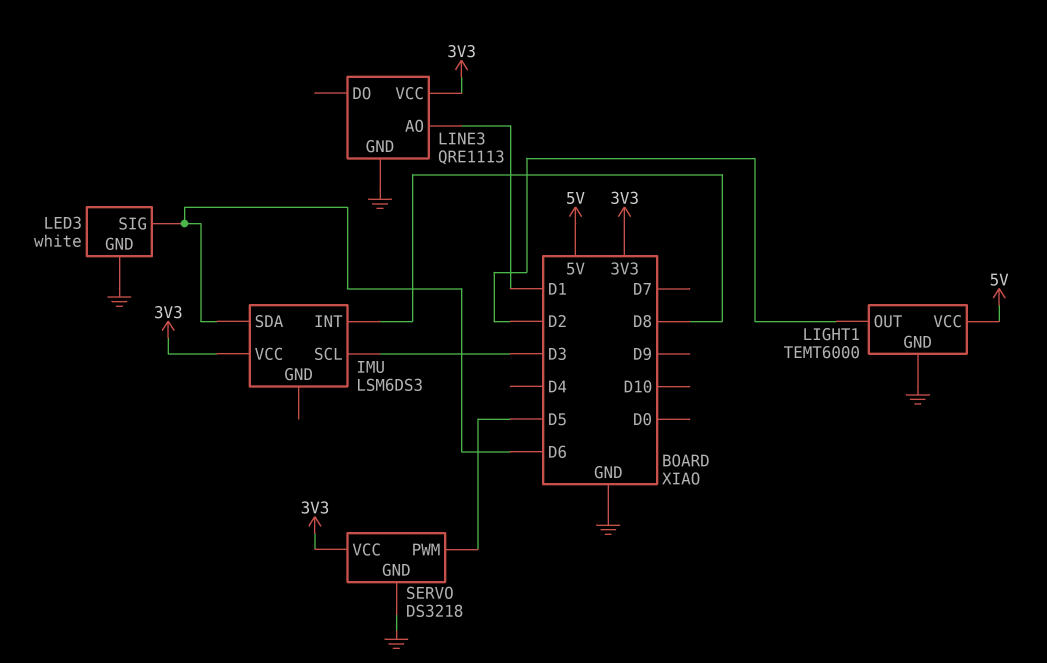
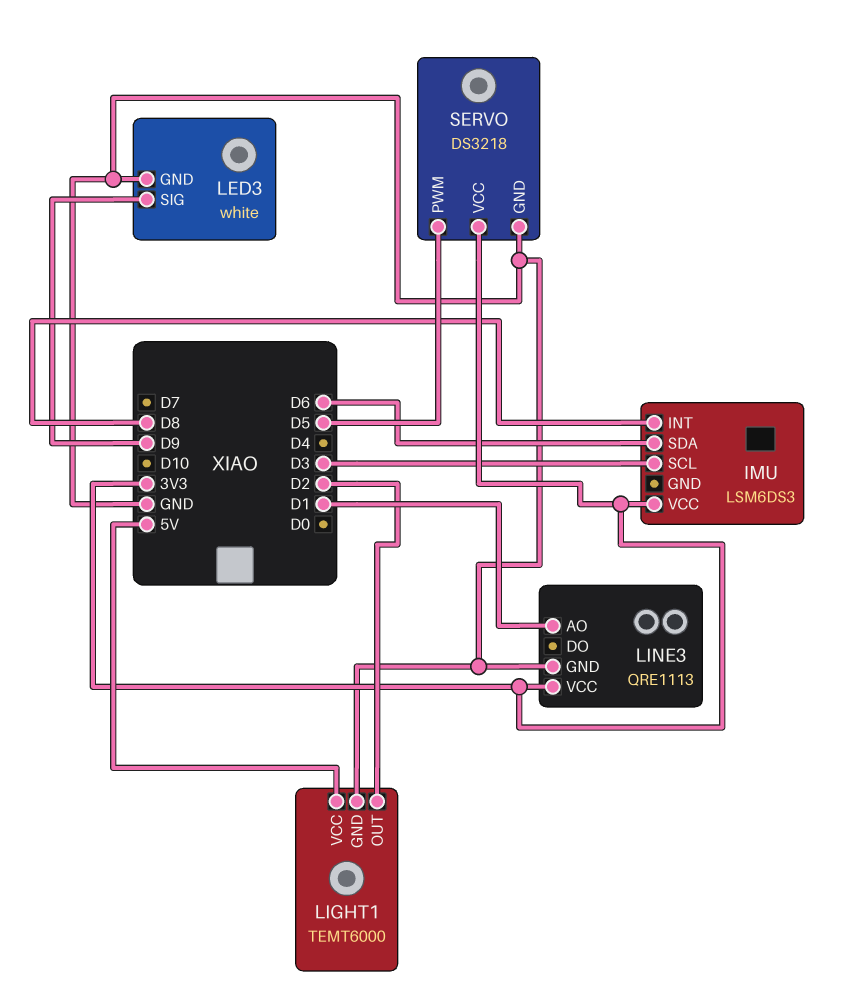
LED3 pin SIG: D6 -> D9

